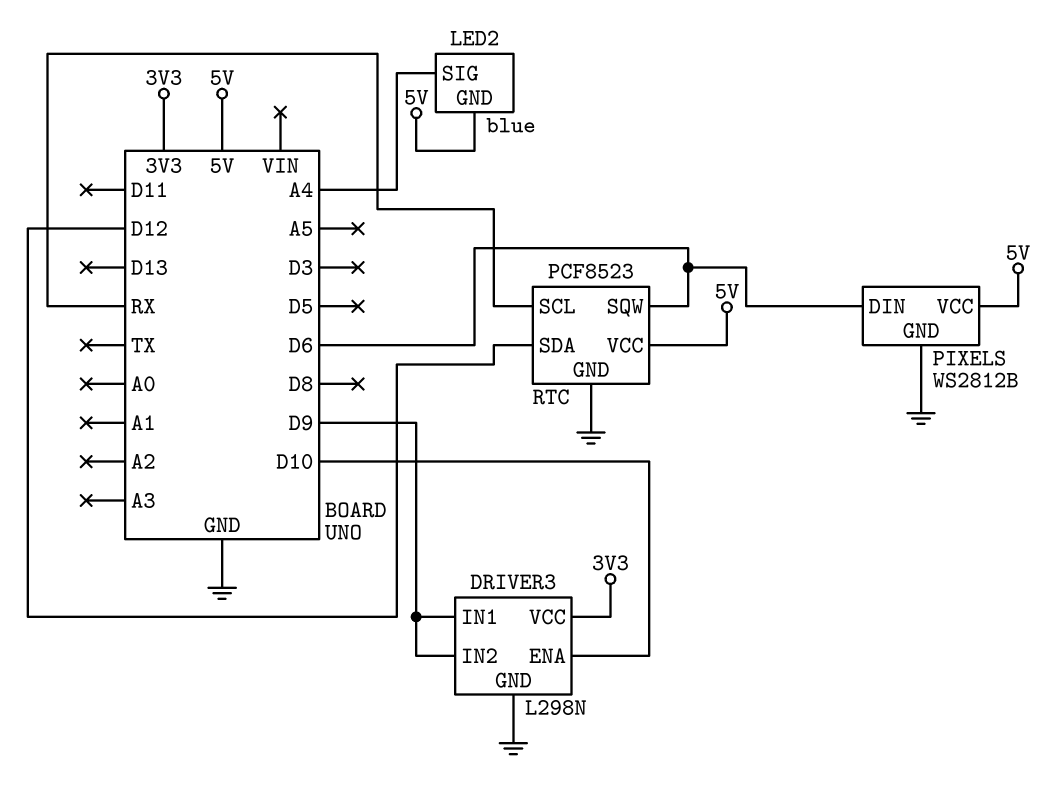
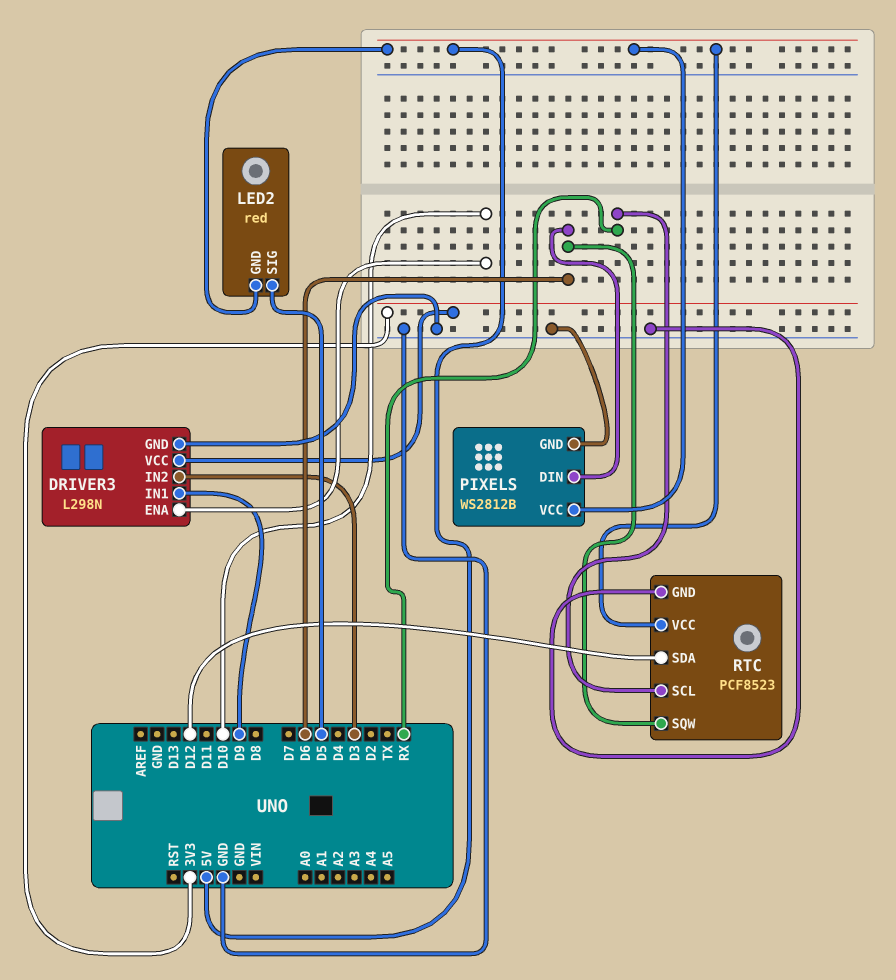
DRIVER3 pin IN2: D9 -> D3
LED2: blue -> red
LED2 pin SIG: A4 -> D5

